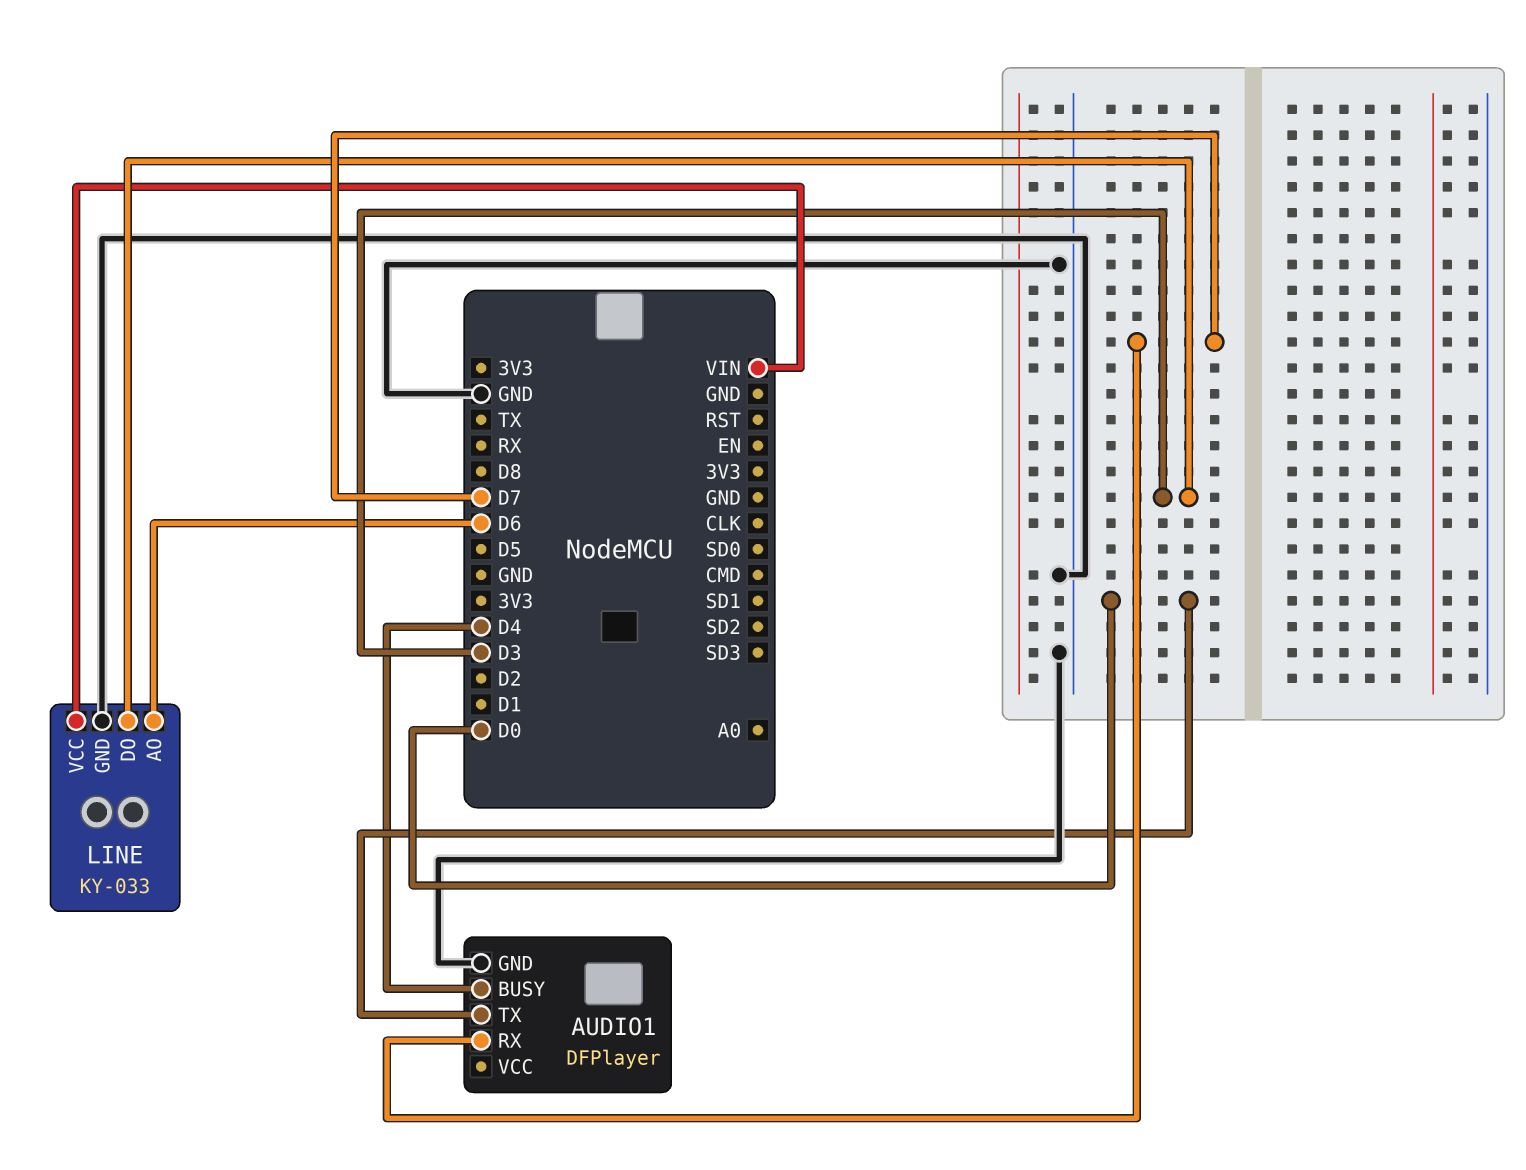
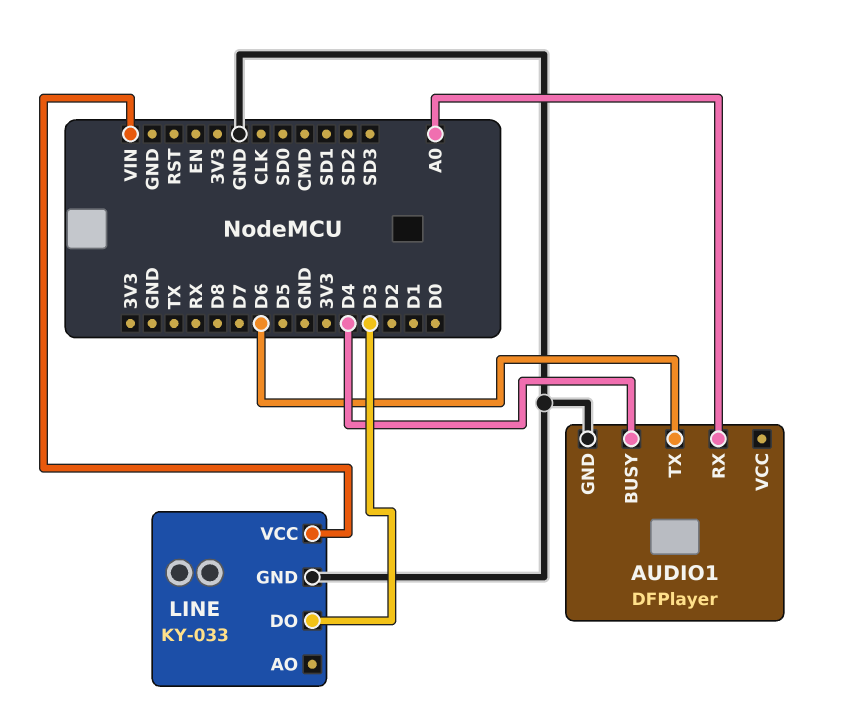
AUDIO1 pin RX: D7 -> A0
AUDIO1 pin TX: D0 -> D6
LINE pin AO: D6 -> none

